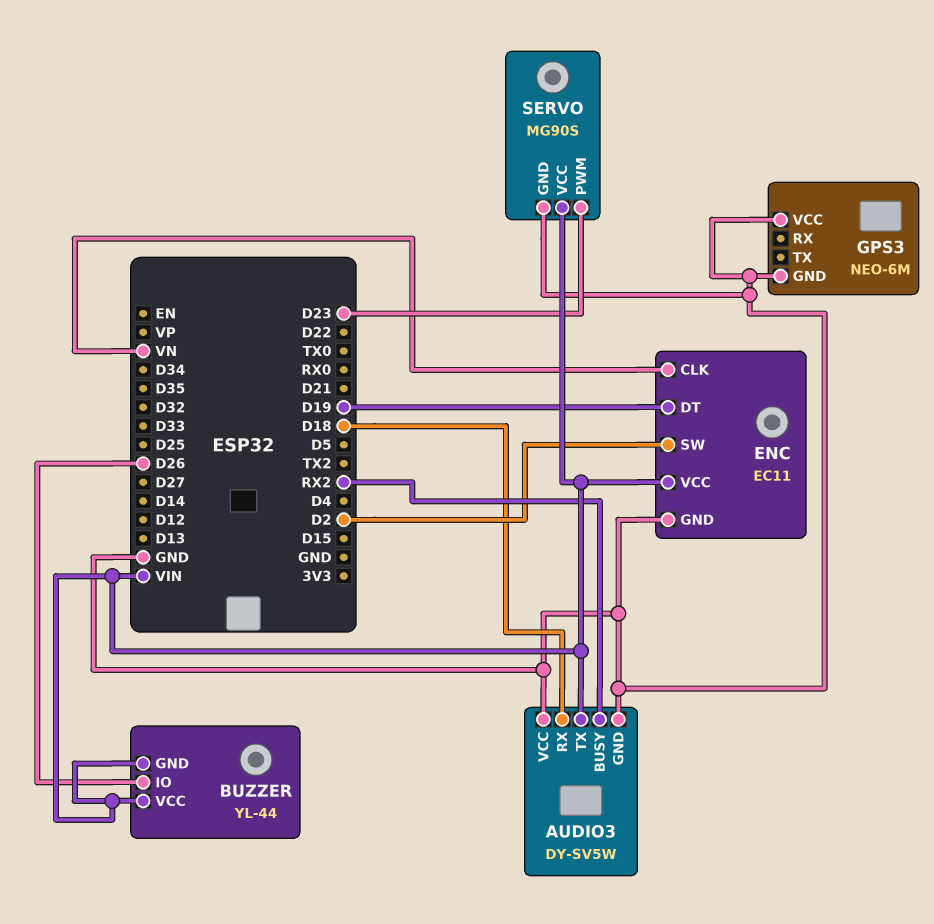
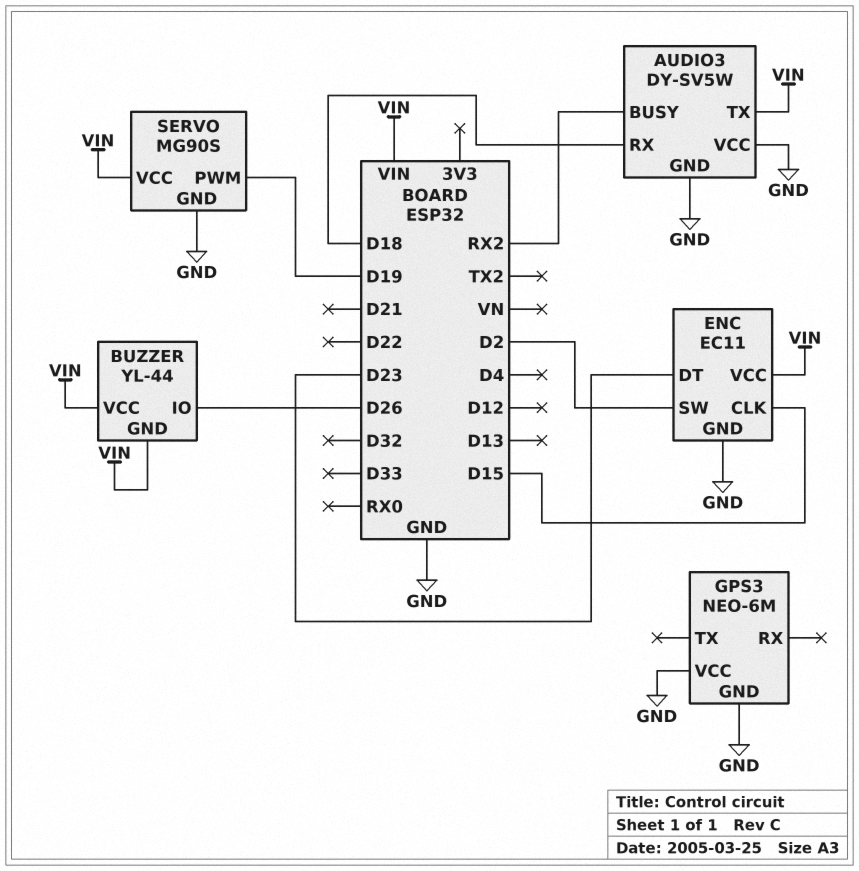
ENC pin CLK: VN -> D15
ENC pin DT: D19 -> D23
SERVO pin PWM: D23 -> D19

